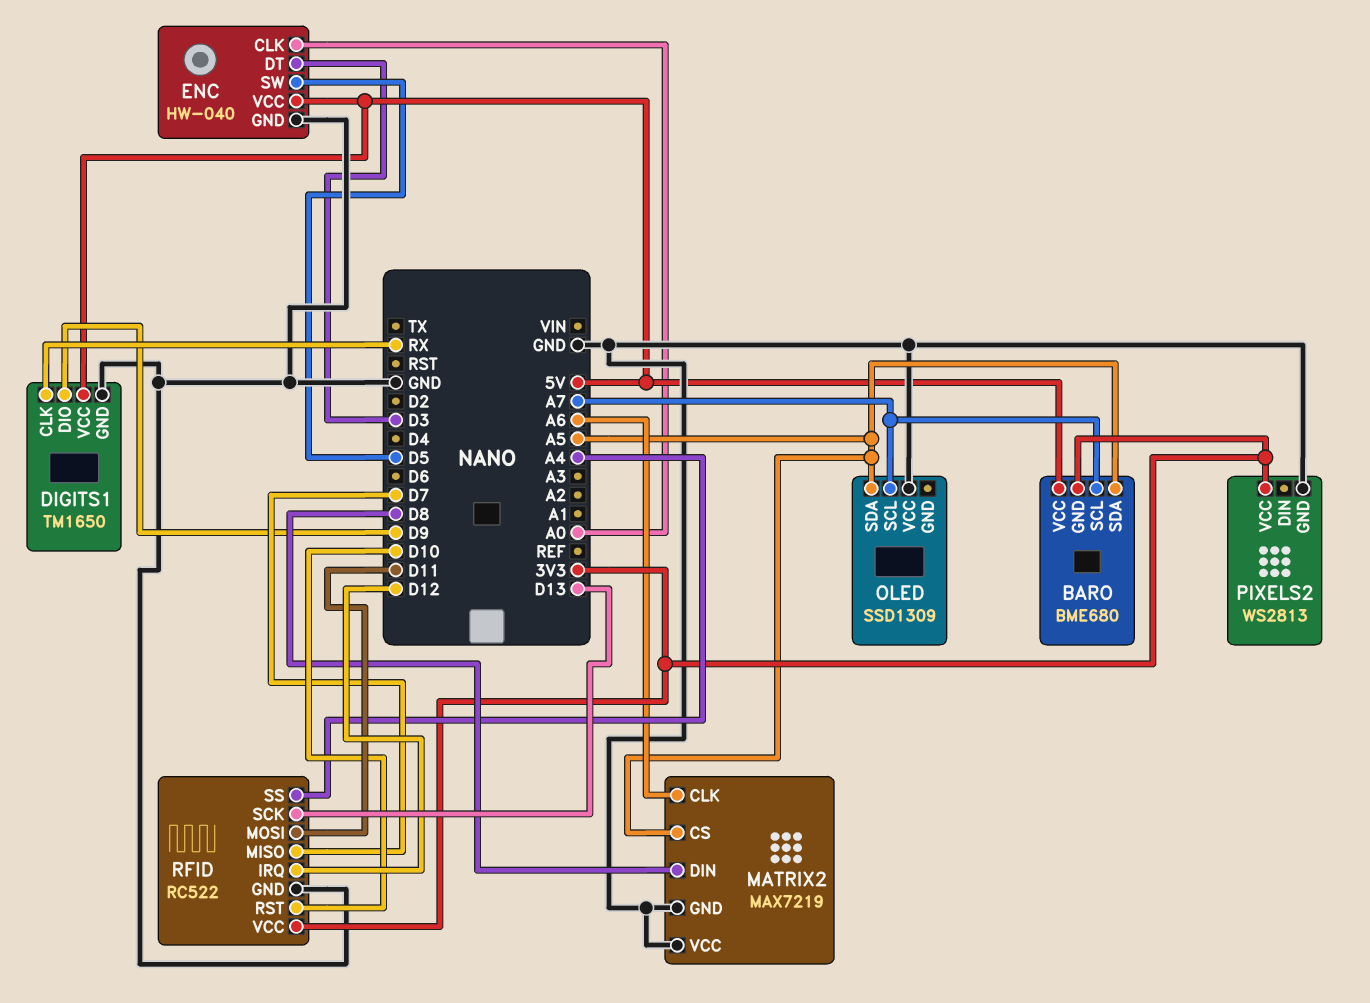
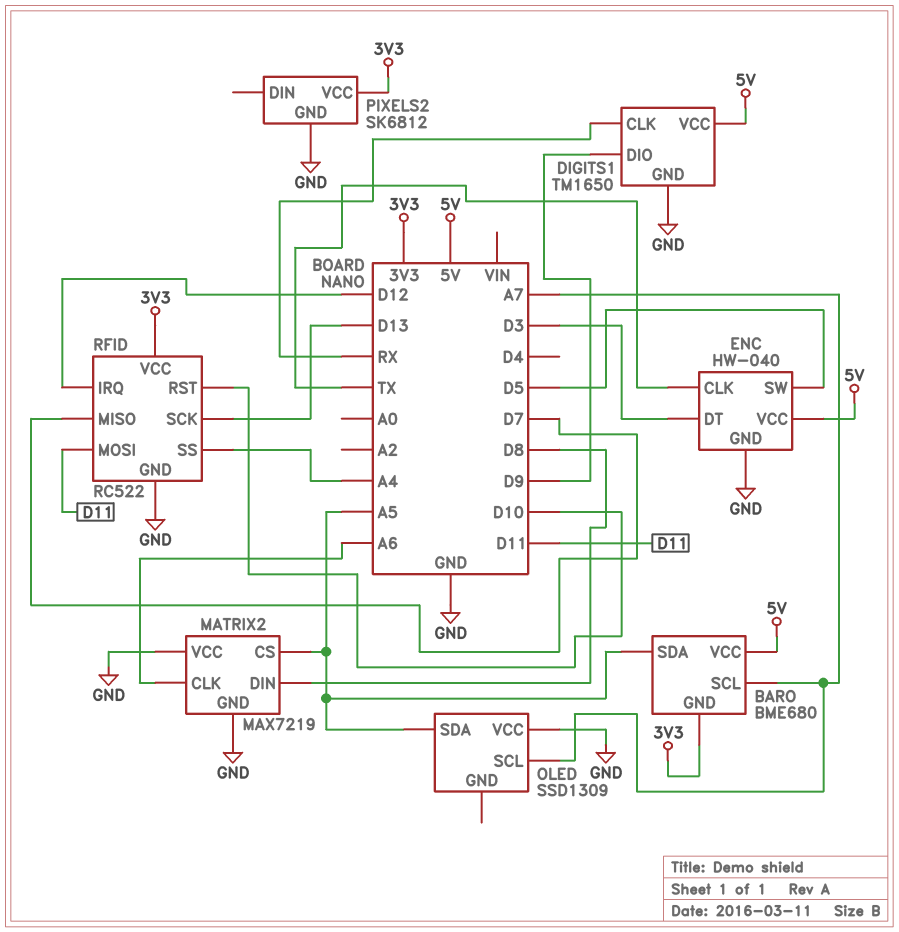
ENC pin CLK: A0 -> TX
PIXELS2: WS2813 -> SK6812

